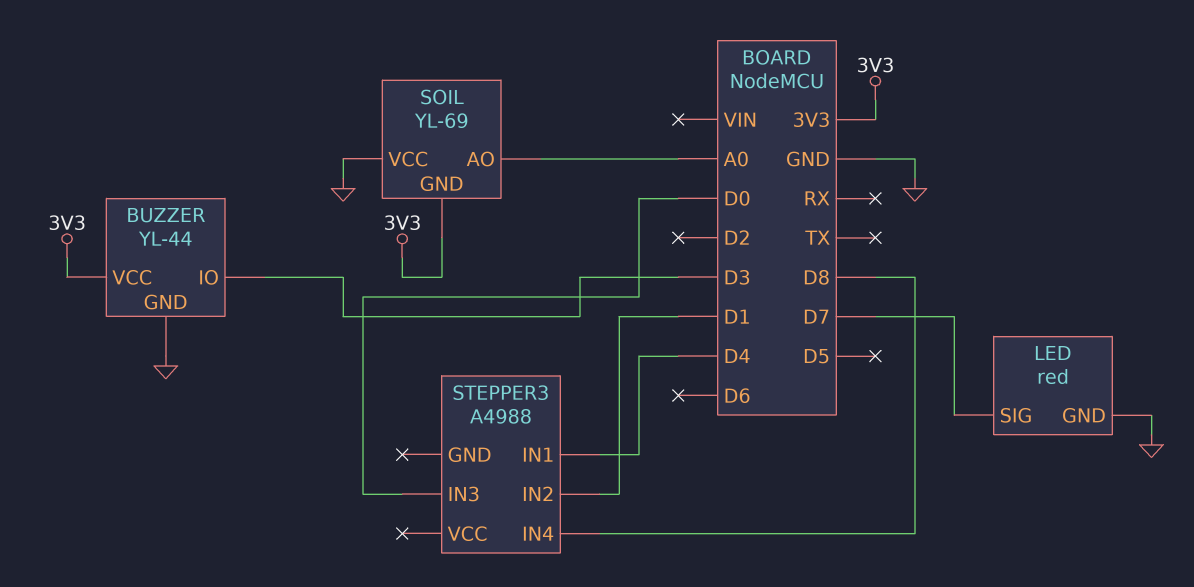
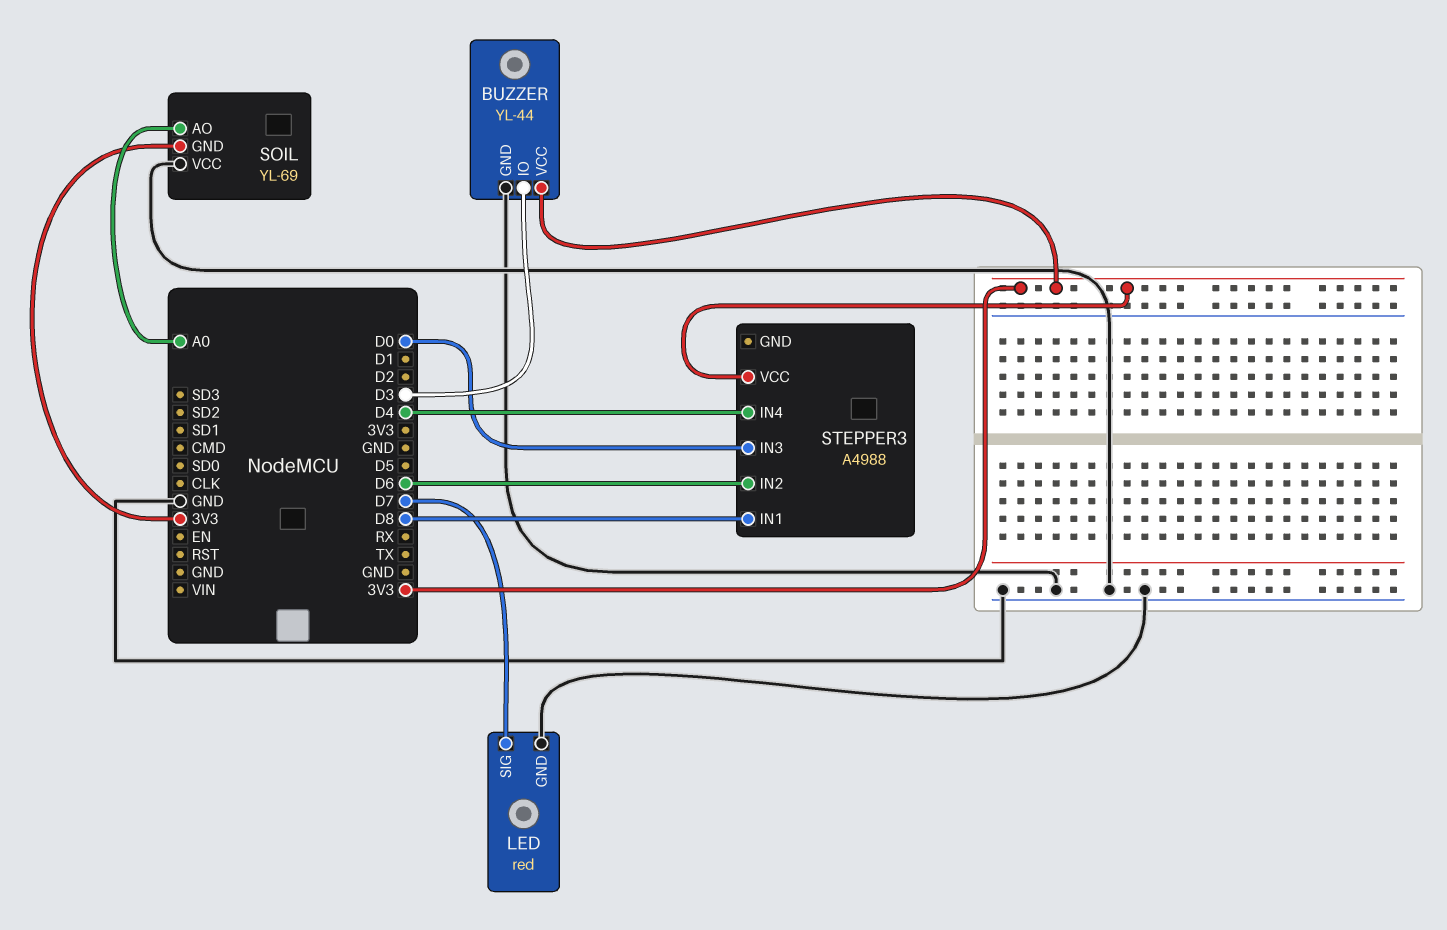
STEPPER3 pin IN1: D4 -> D8
STEPPER3 pin IN2: D1 -> D6
STEPPER3 pin IN4: D8 -> D4
STEPPER3 pin VCC: none -> 3V3

